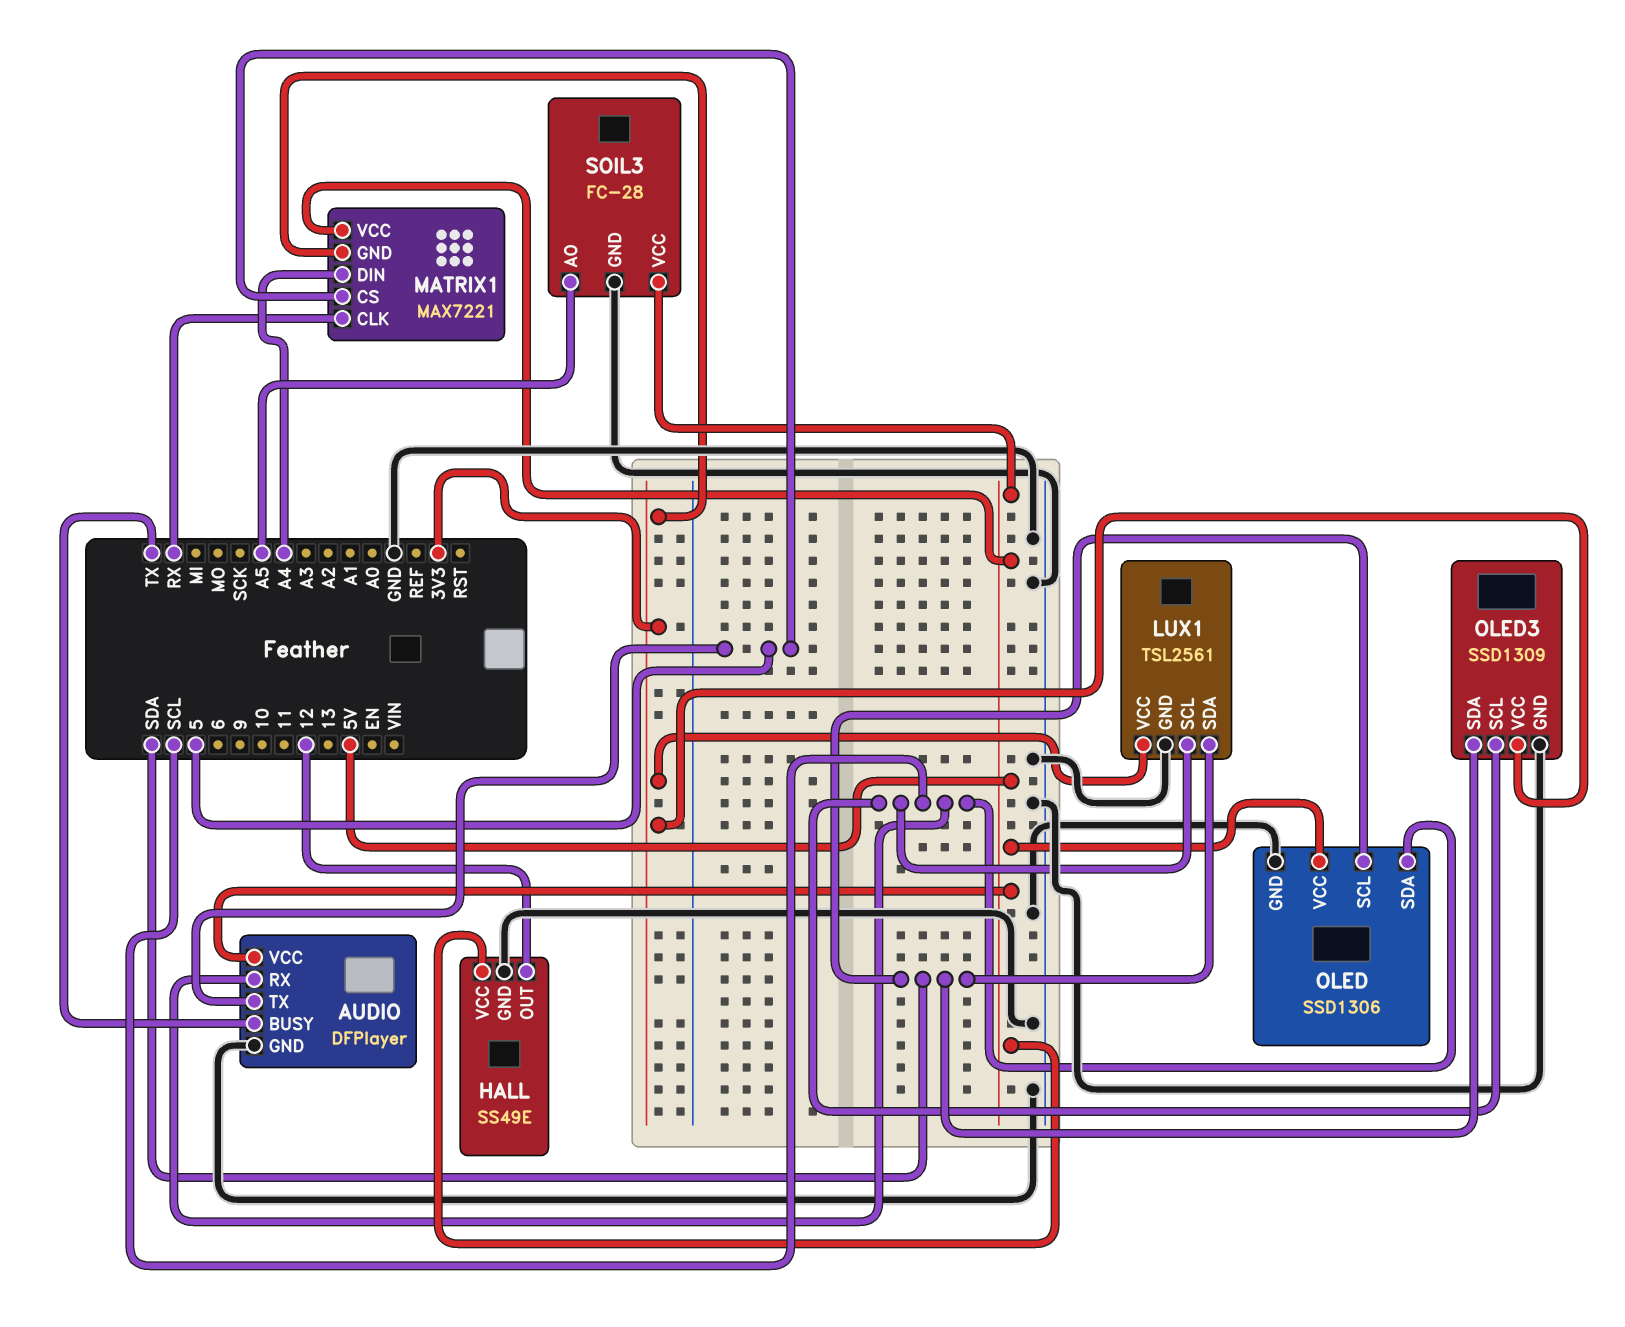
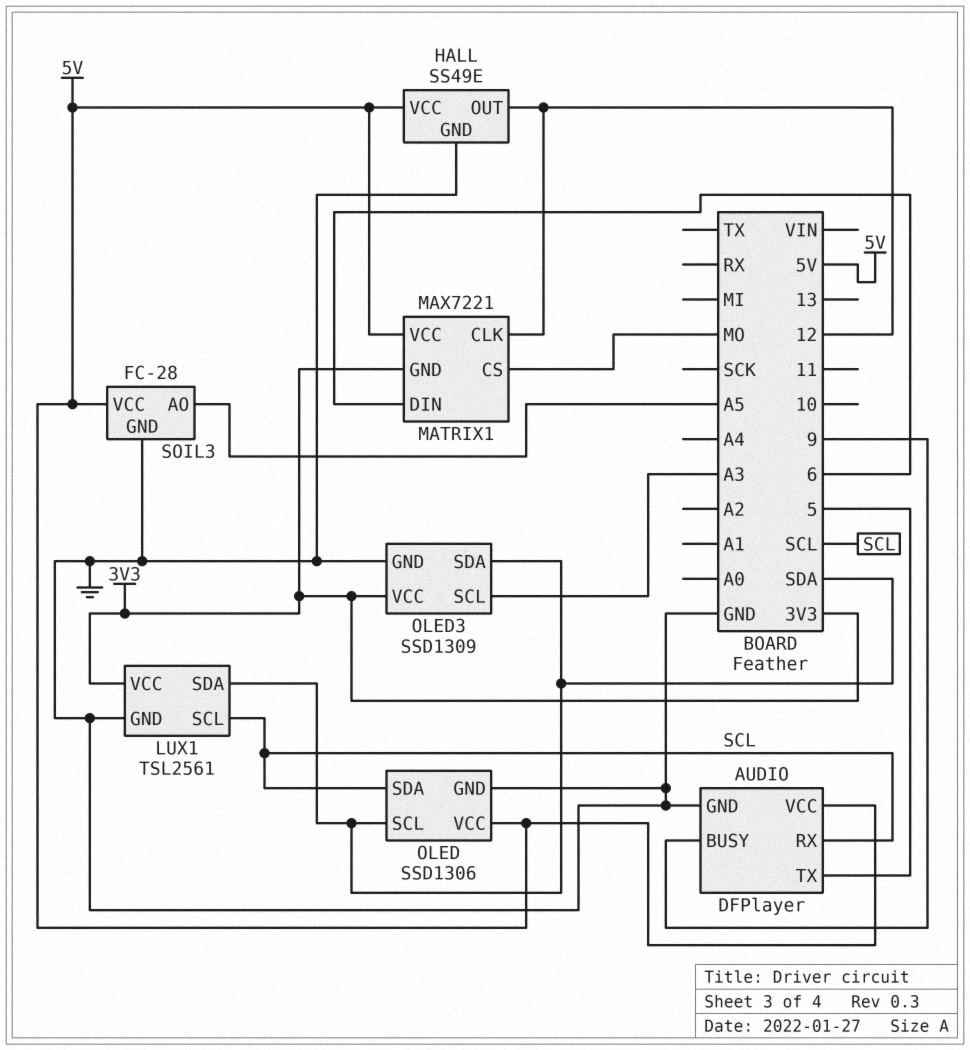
AUDIO pin BUSY: TX -> 9
MATRIX1 pin CLK: RX -> 12
MATRIX1 pin CS: 5 -> MO
MATRIX1 pin DIN: A4 -> 6
OLED3 pin SCL: SCL -> A3

